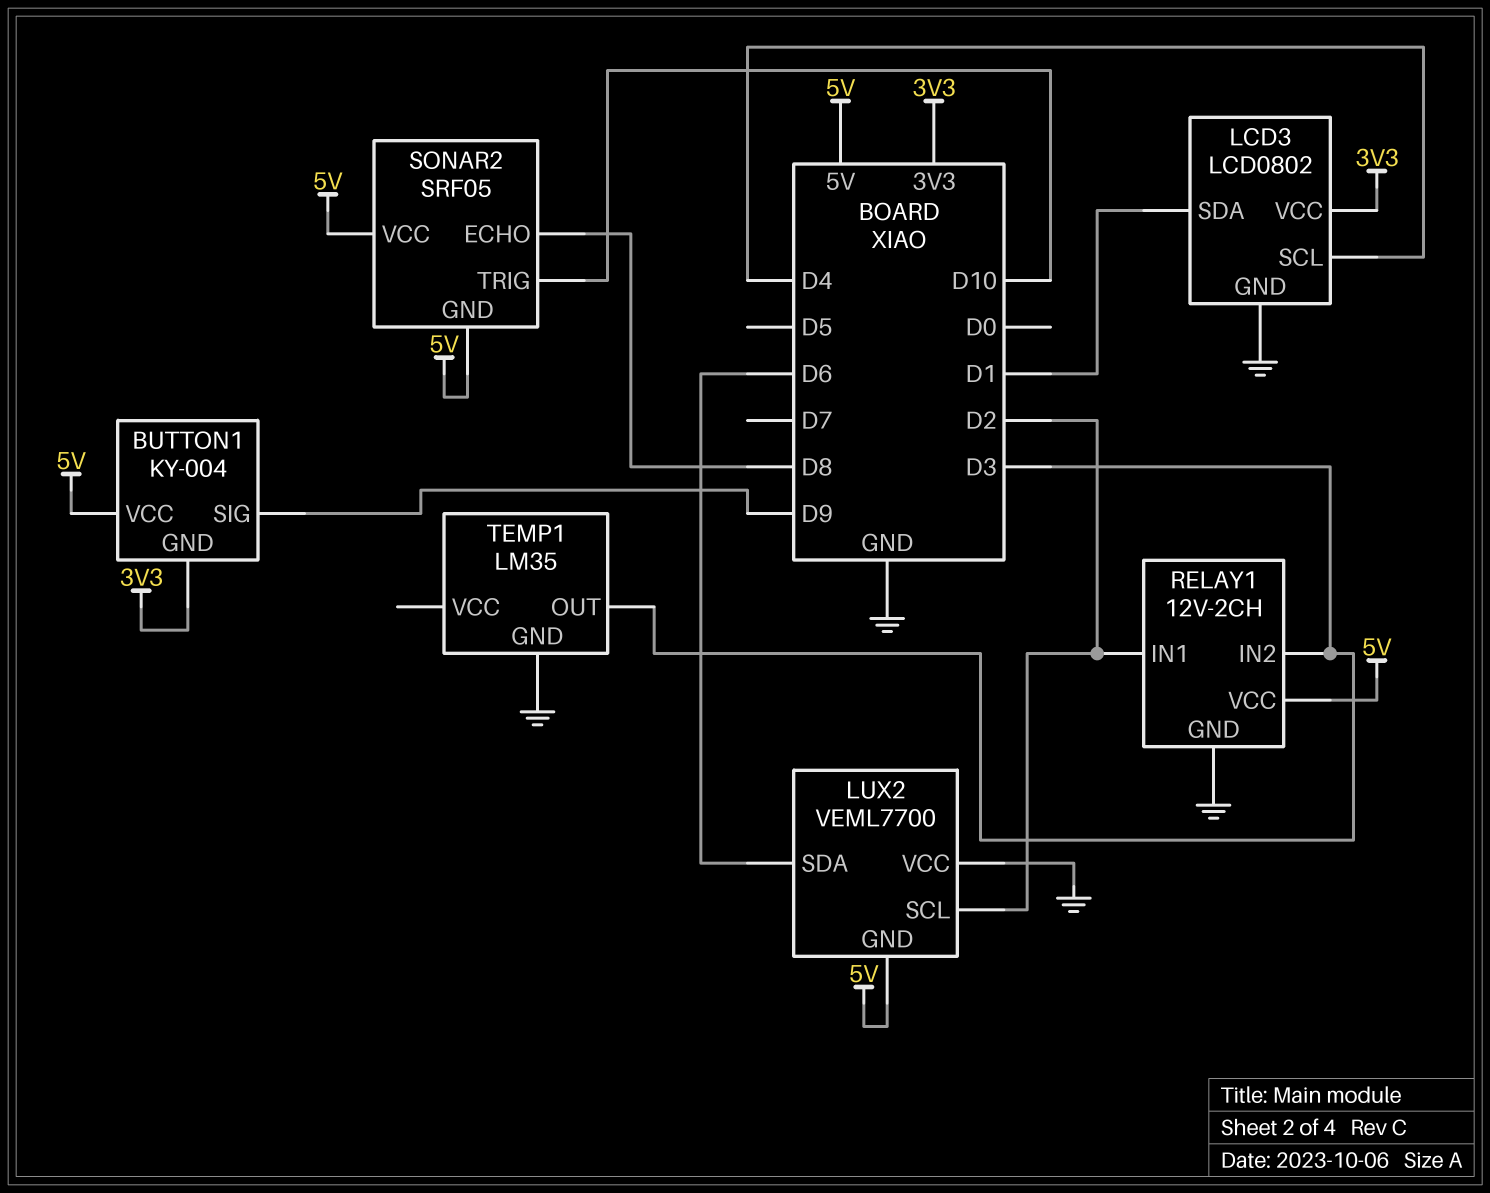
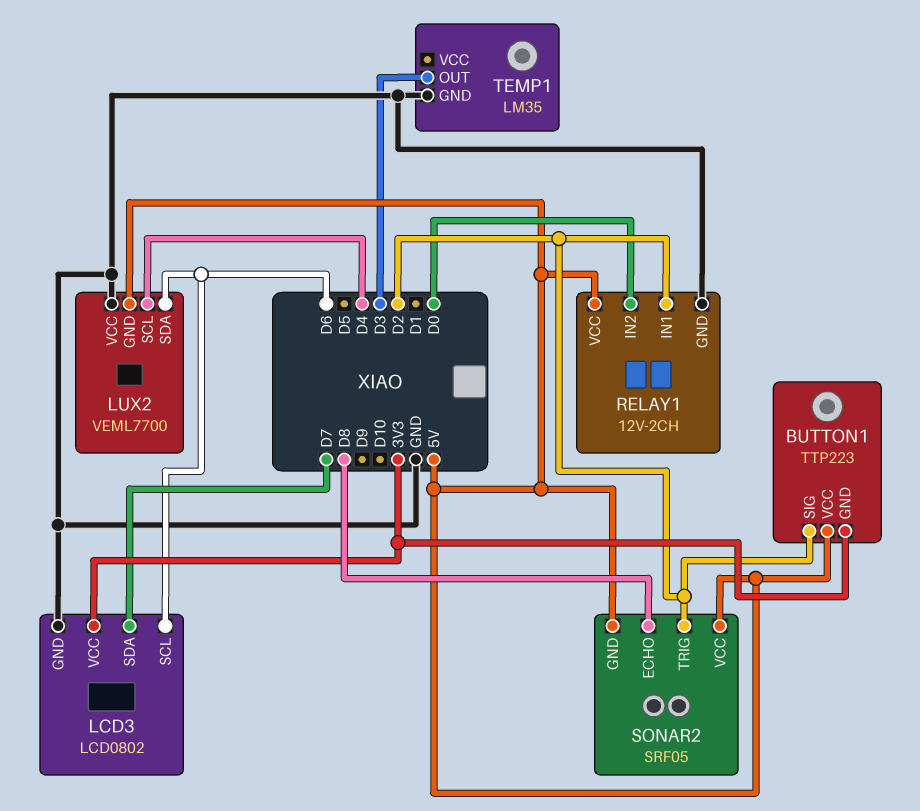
BUTTON1: KY-004 -> TTP223
BUTTON1 pin SIG: D9 -> D2
LCD3 pin SCL: D4 -> D6
LCD3 pin SDA: D1 -> D7
LUX2 pin SCL: D2 -> D4
RELAY1 pin IN2: D3 -> D0
SONAR2 pin TRIG: D10 -> D2

